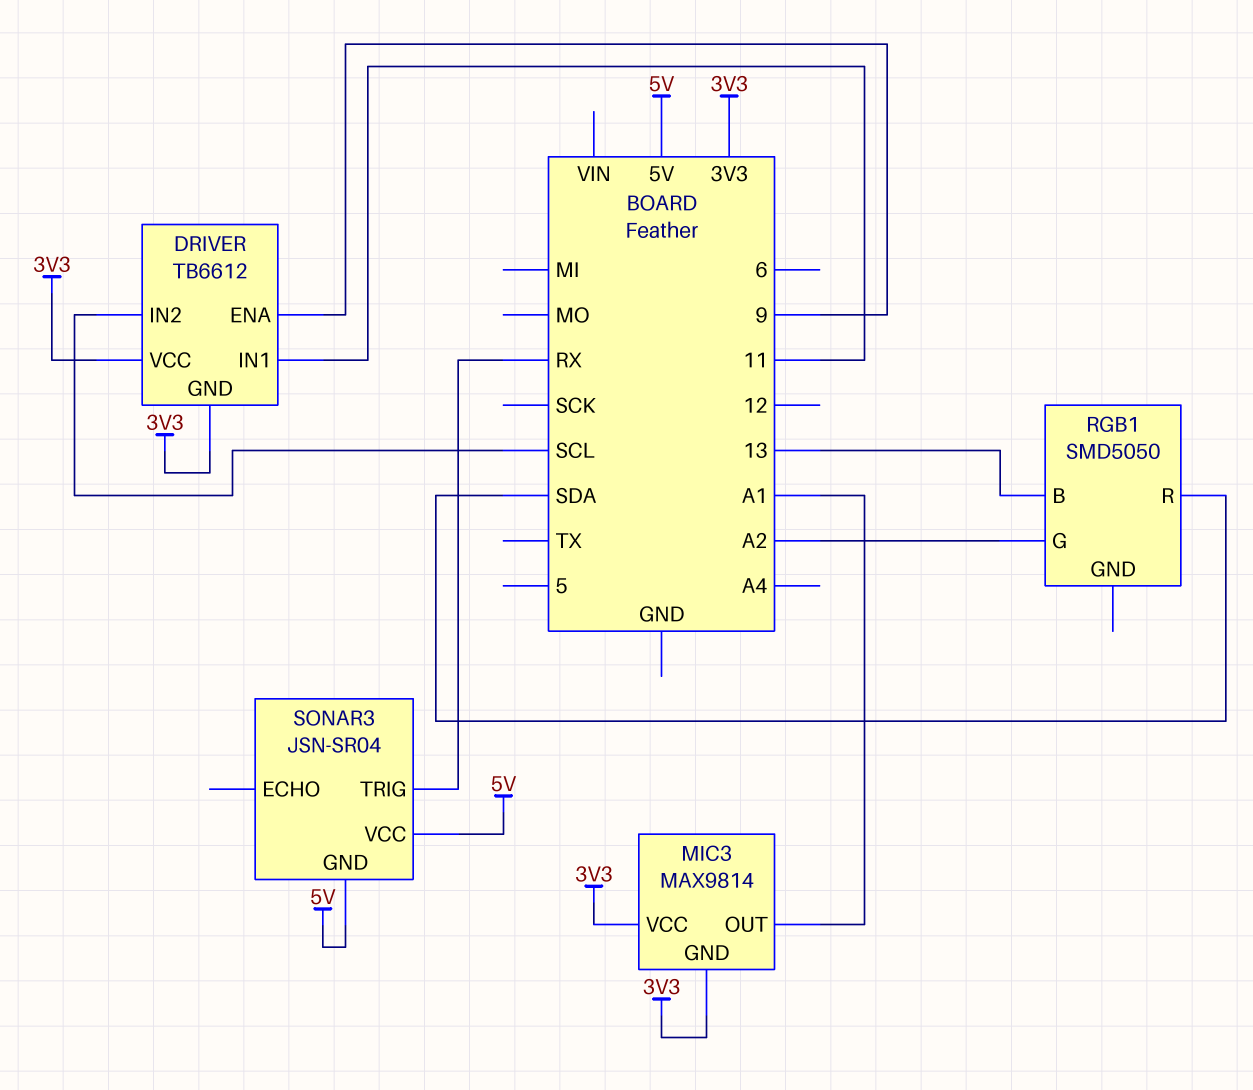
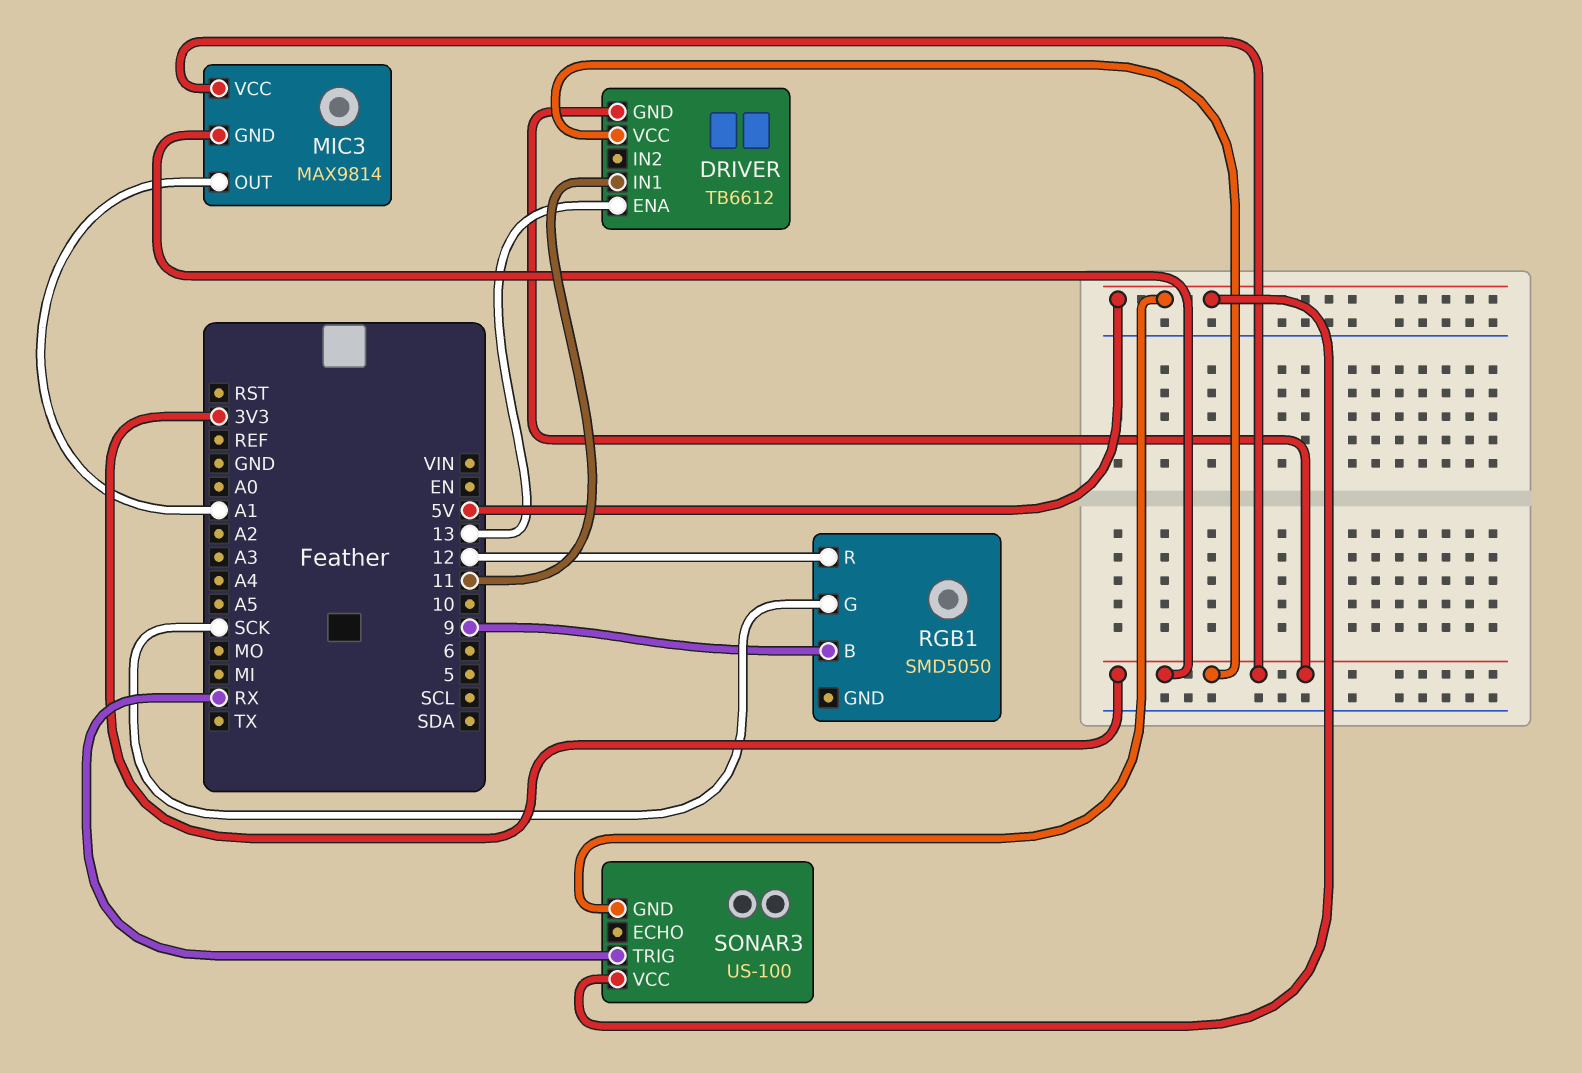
DRIVER pin ENA: 9 -> 13
DRIVER pin IN2: SCL -> none
RGB1 pin B: 13 -> 9
RGB1 pin G: A2 -> SCK
RGB1 pin R: SDA -> 12
SONAR3: JSN-SR04 -> US-100

